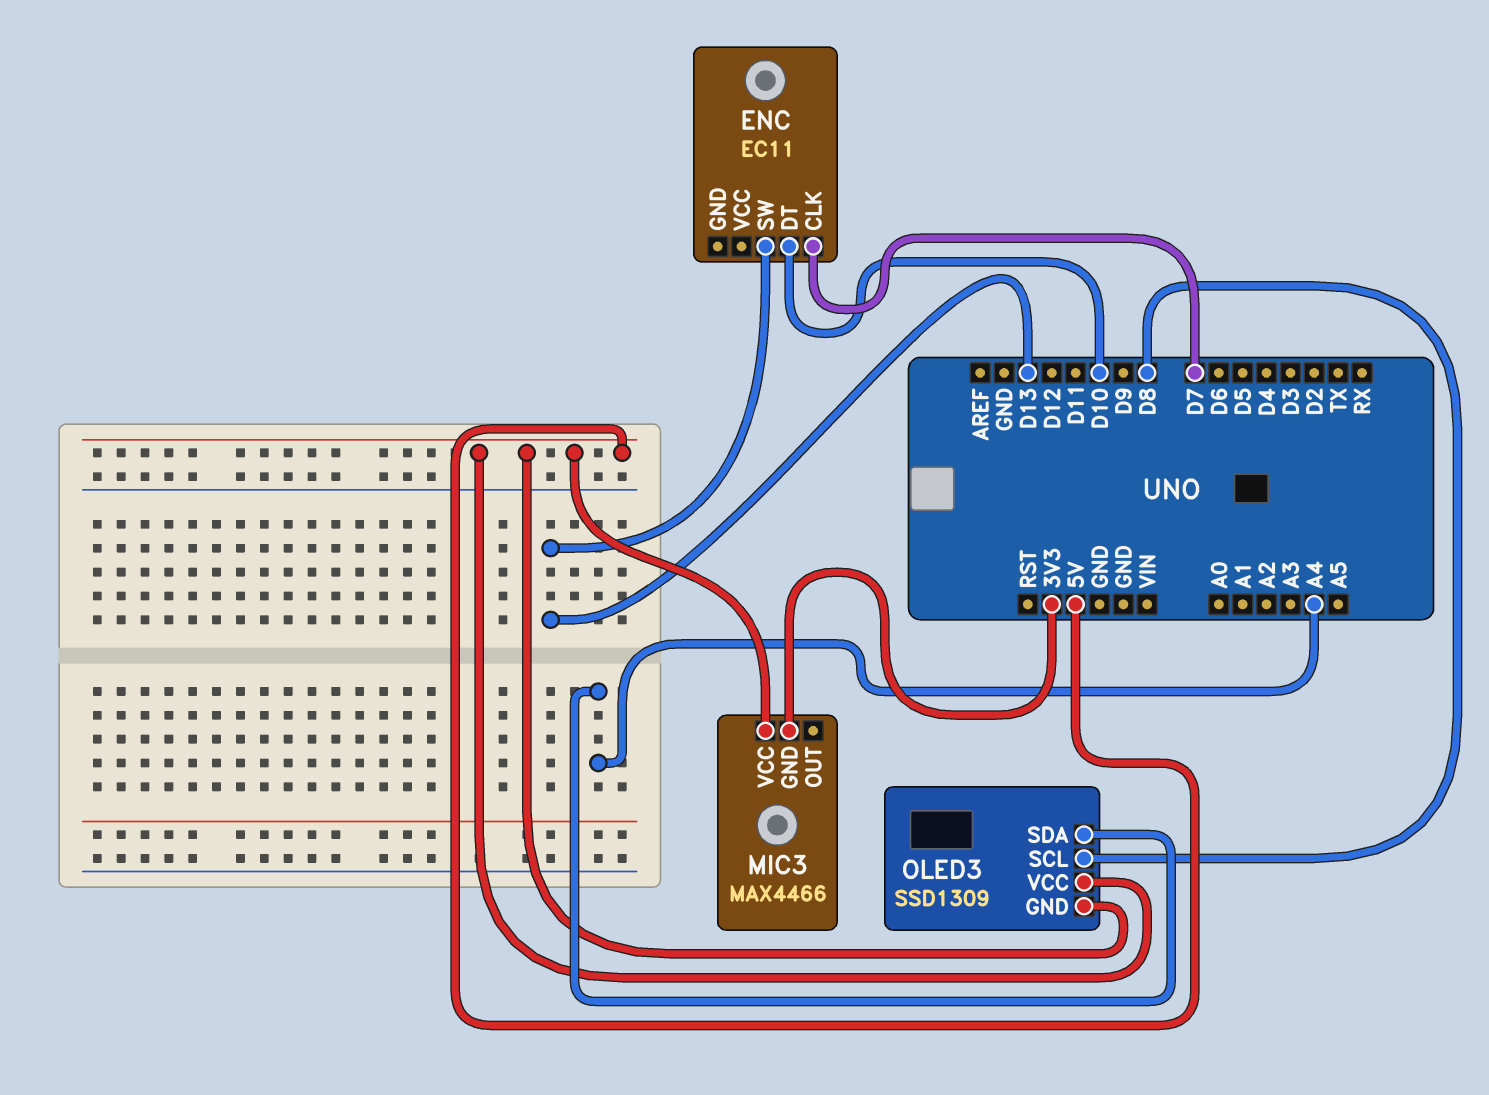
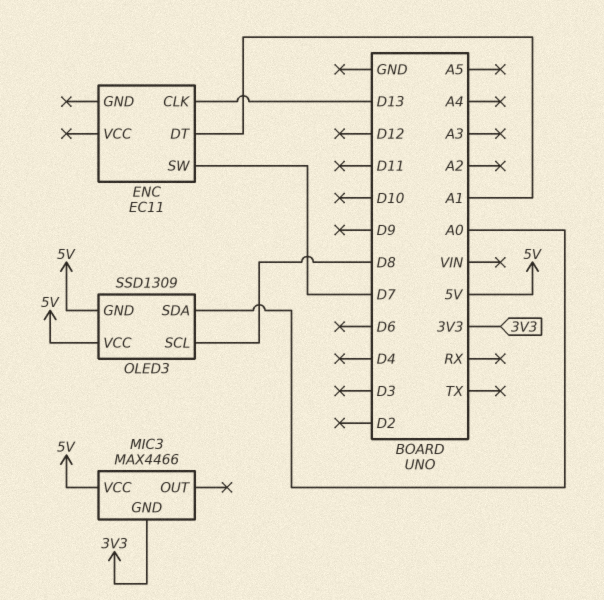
ENC pin CLK: D7 -> D13
ENC pin DT: D10 -> A1
ENC pin SW: D13 -> D7
OLED3 pin SDA: A4 -> A0

